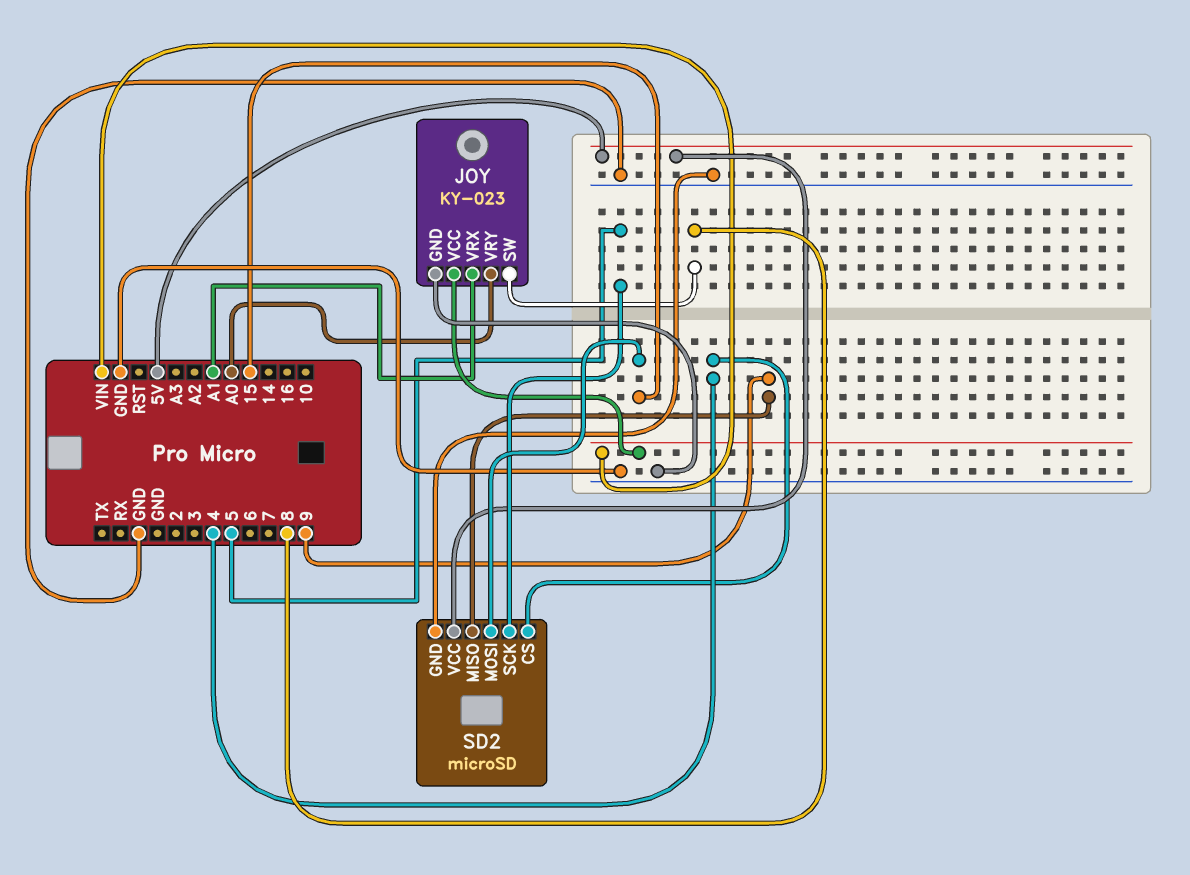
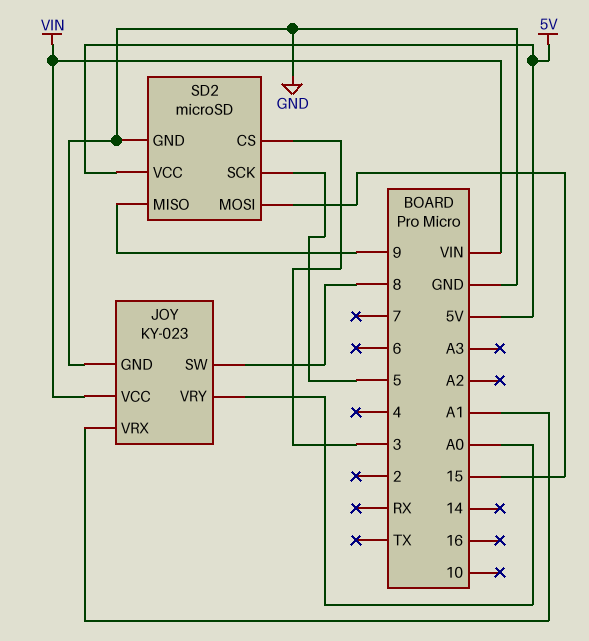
SD2 pin CS: 4 -> 3

